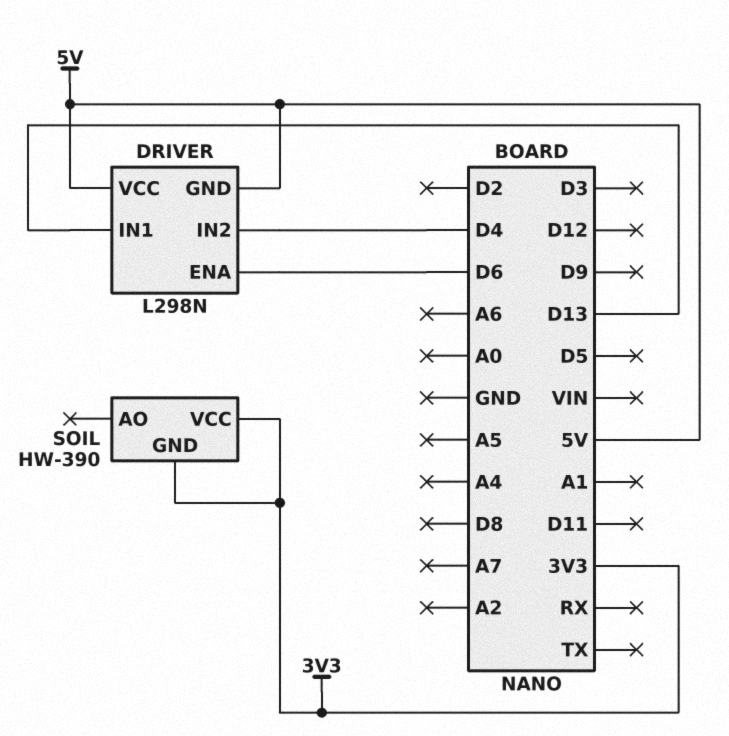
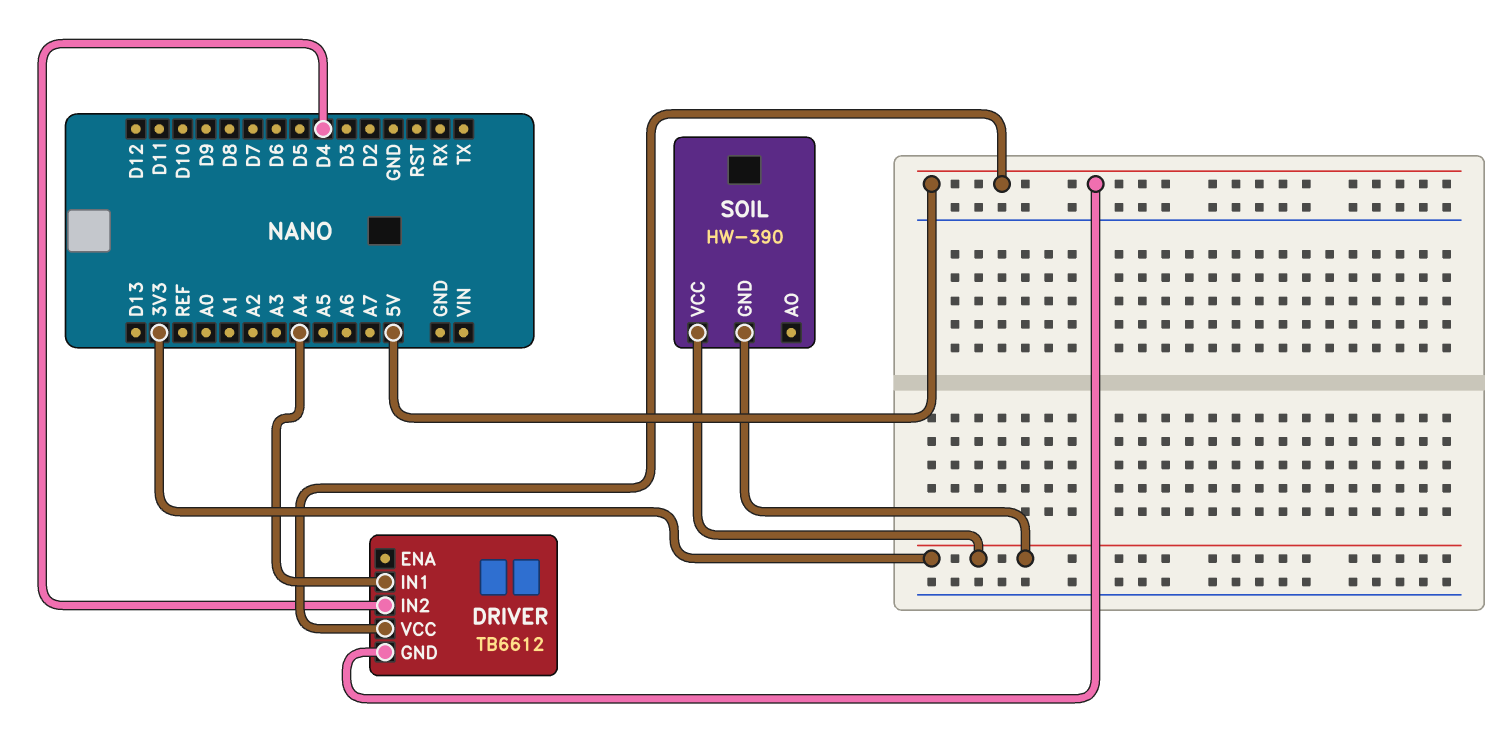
DRIVER: L298N -> TB6612
DRIVER pin ENA: D6 -> none
DRIVER pin IN1: D13 -> A4

